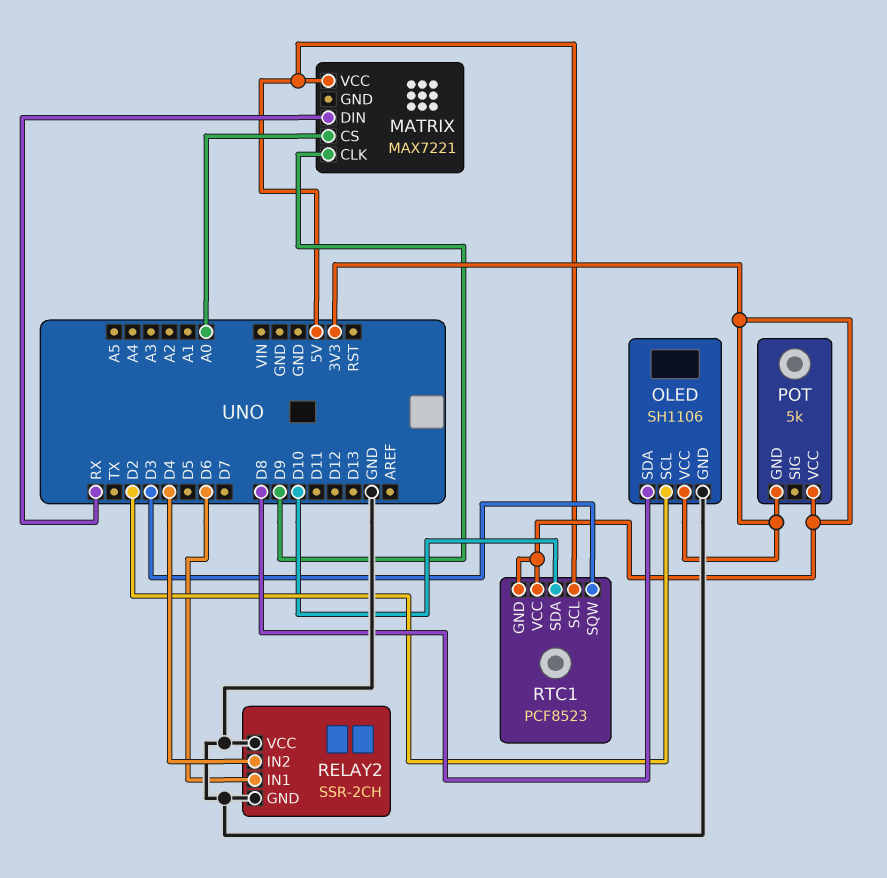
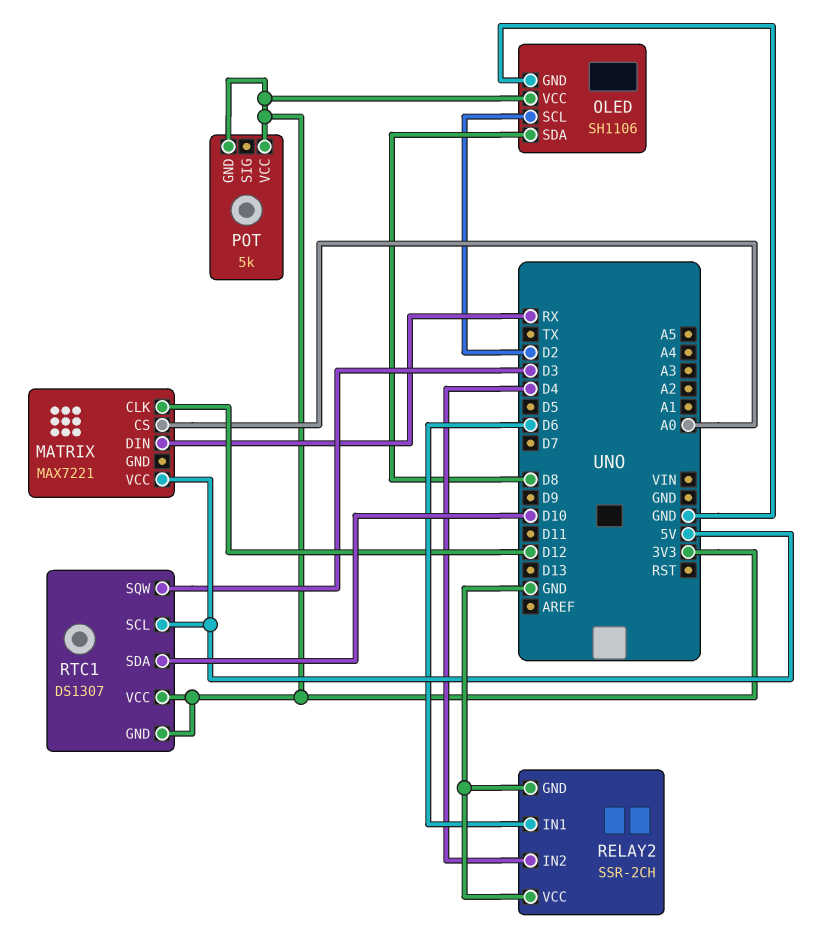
MATRIX pin CLK: D9 -> D12
RTC1: PCF8523 -> DS1307

